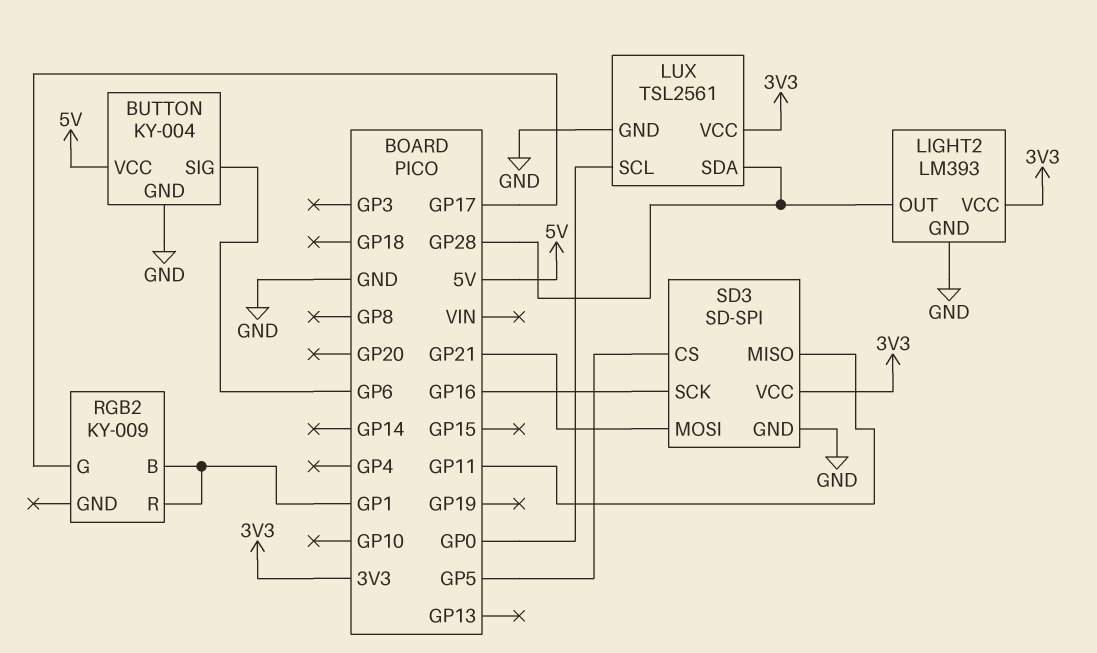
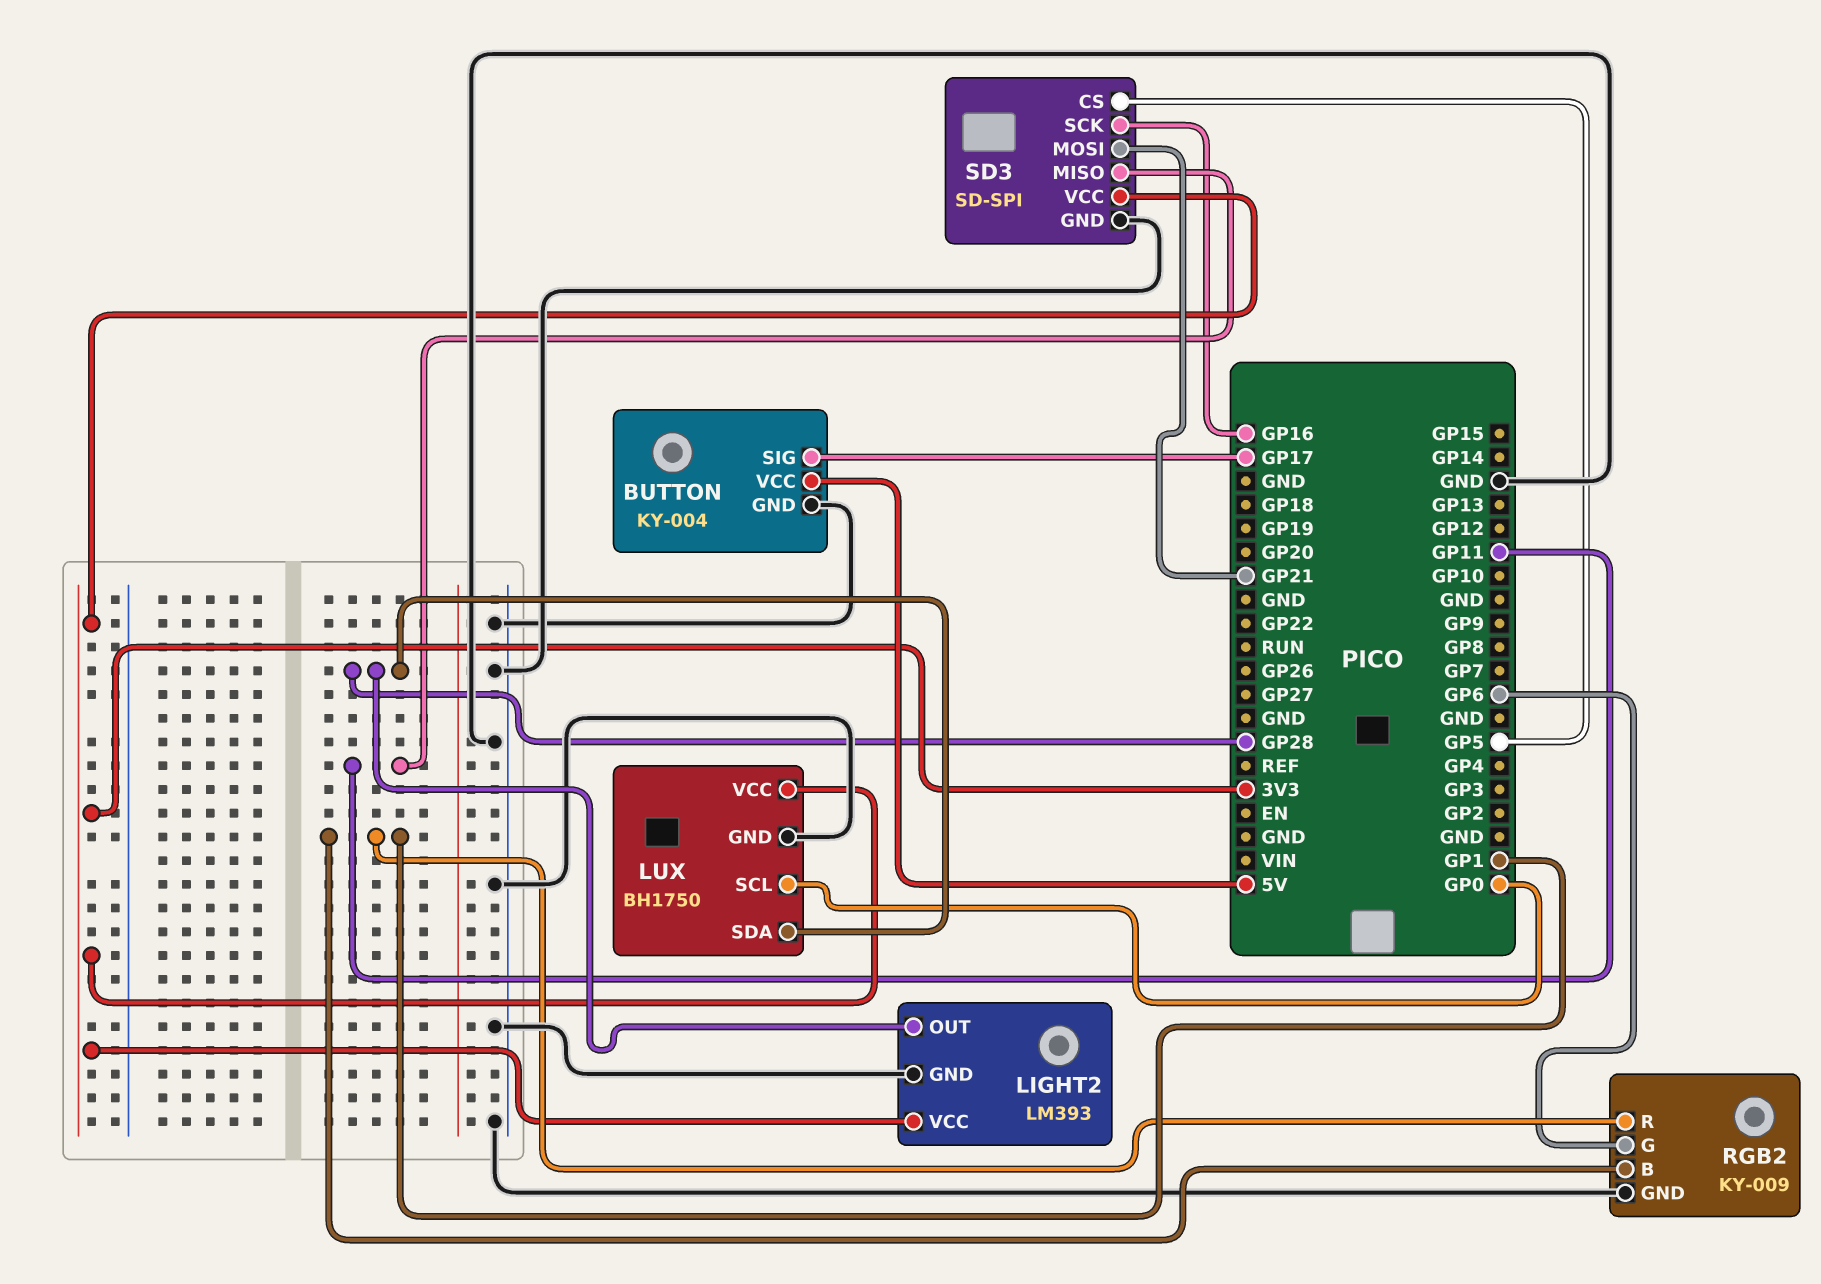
BUTTON pin SIG: GP6 -> GP17
LUX: TSL2561 -> BH1750
RGB2 pin G: GP17 -> GP6
RGB2 pin GND: none -> GND

